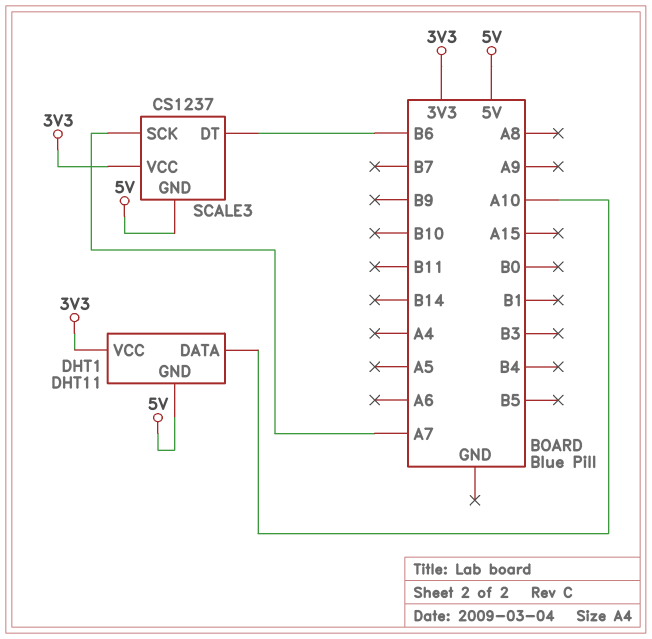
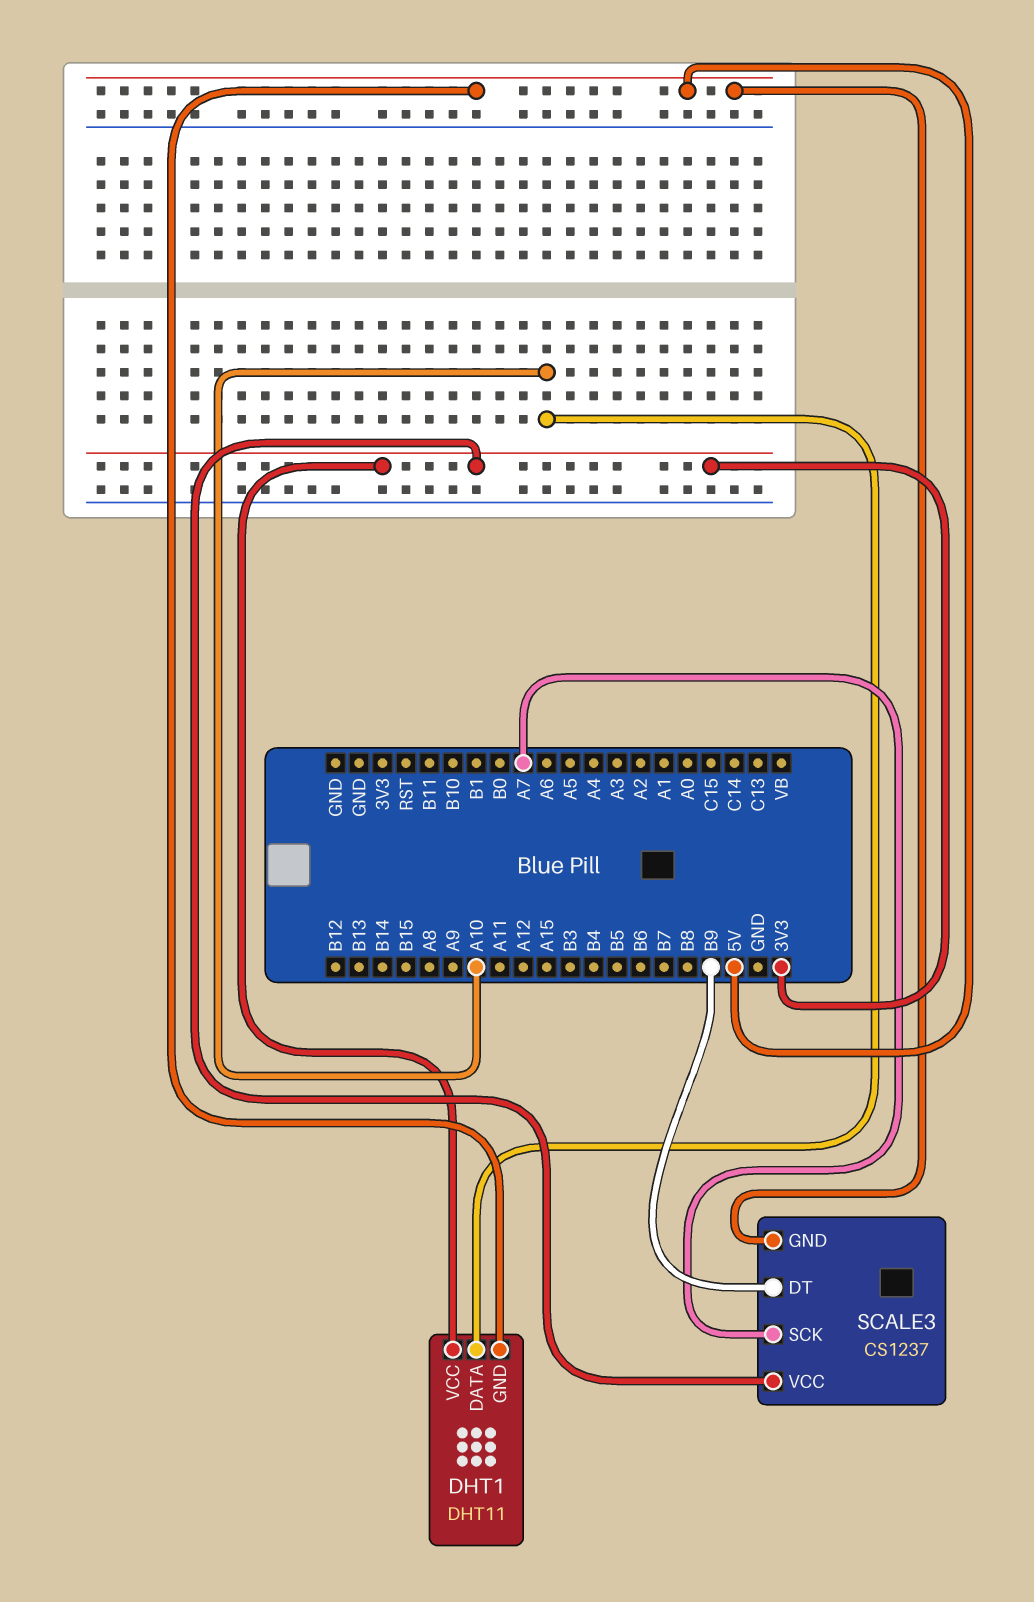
SCALE3 pin DT: B6 -> B9

